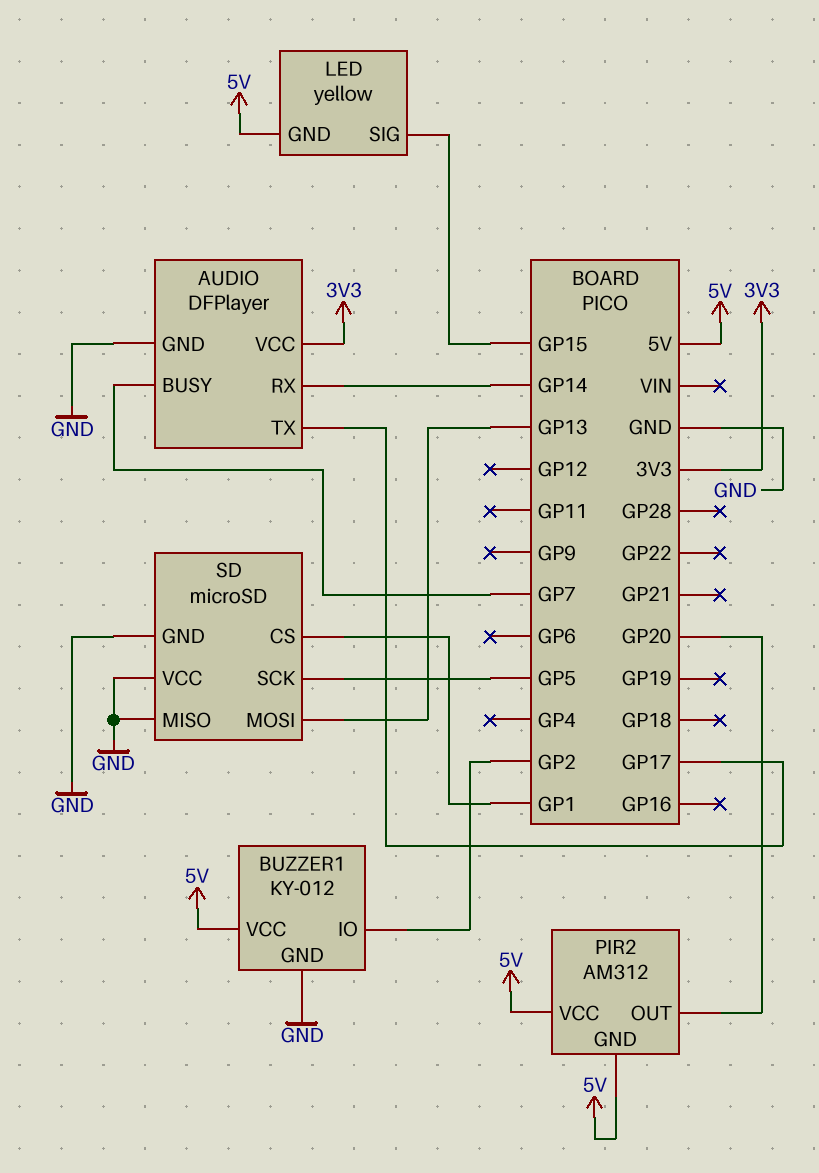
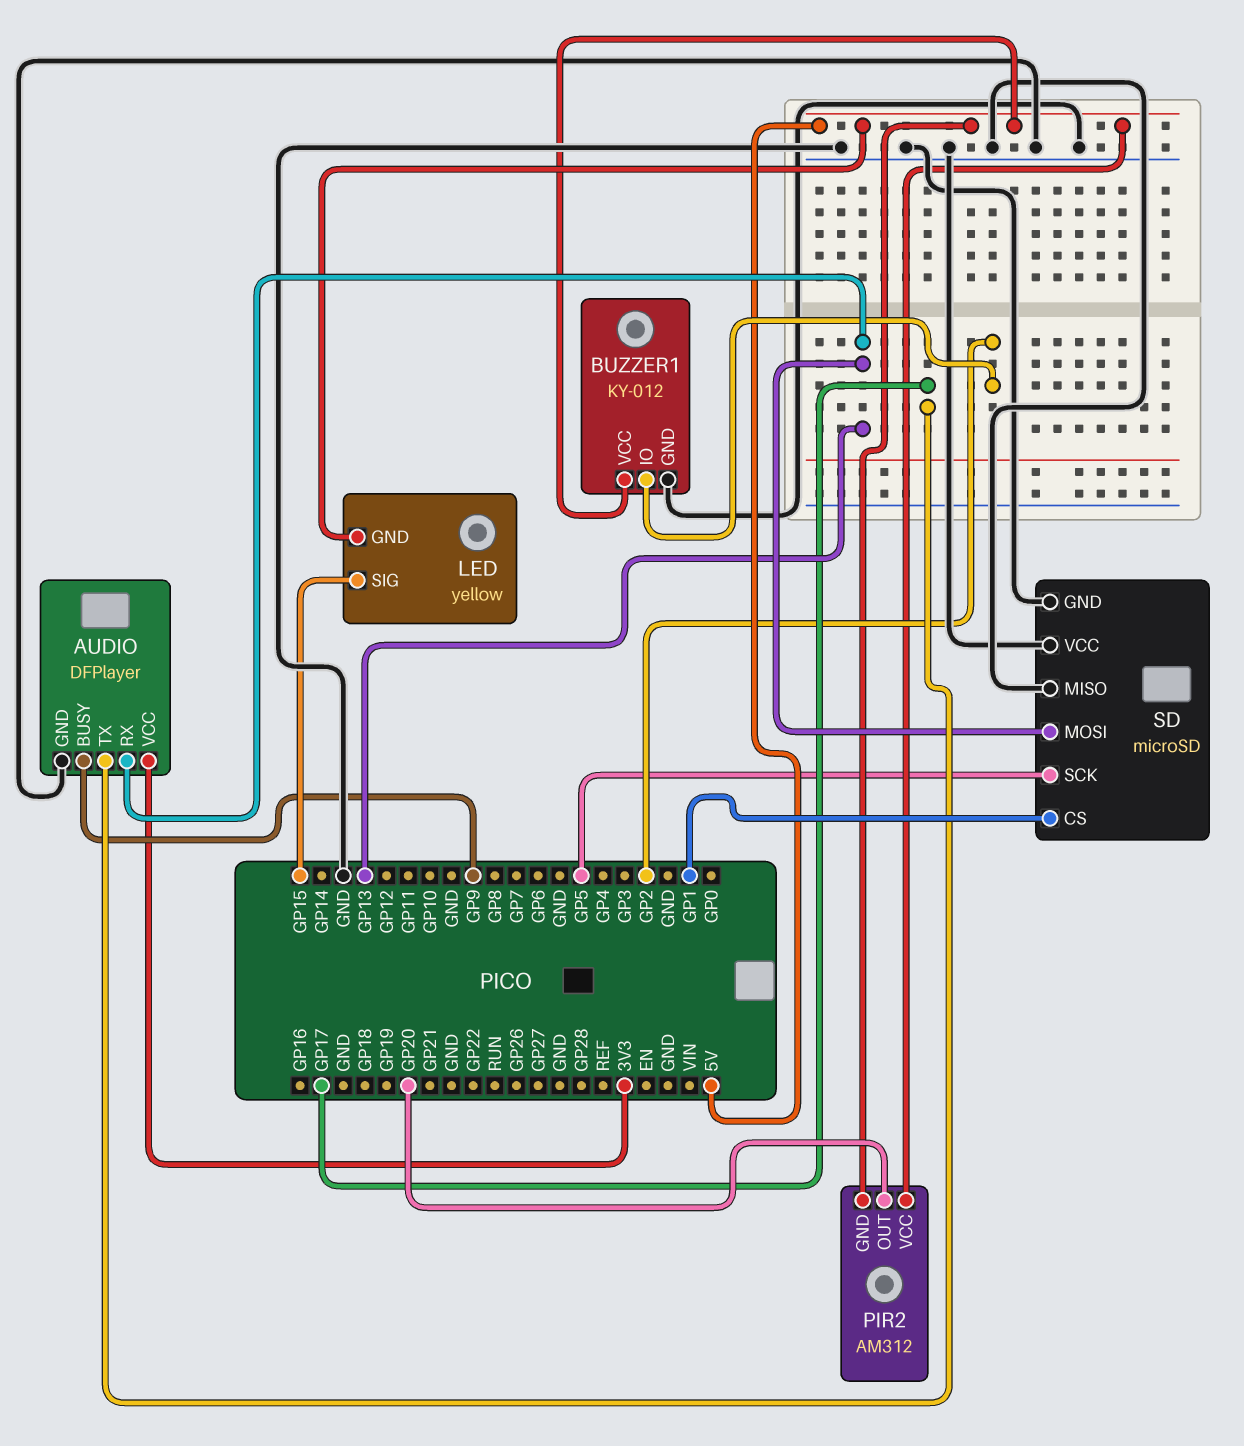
AUDIO pin BUSY: GP7 -> GP9
AUDIO pin RX: GP14 -> GP13

